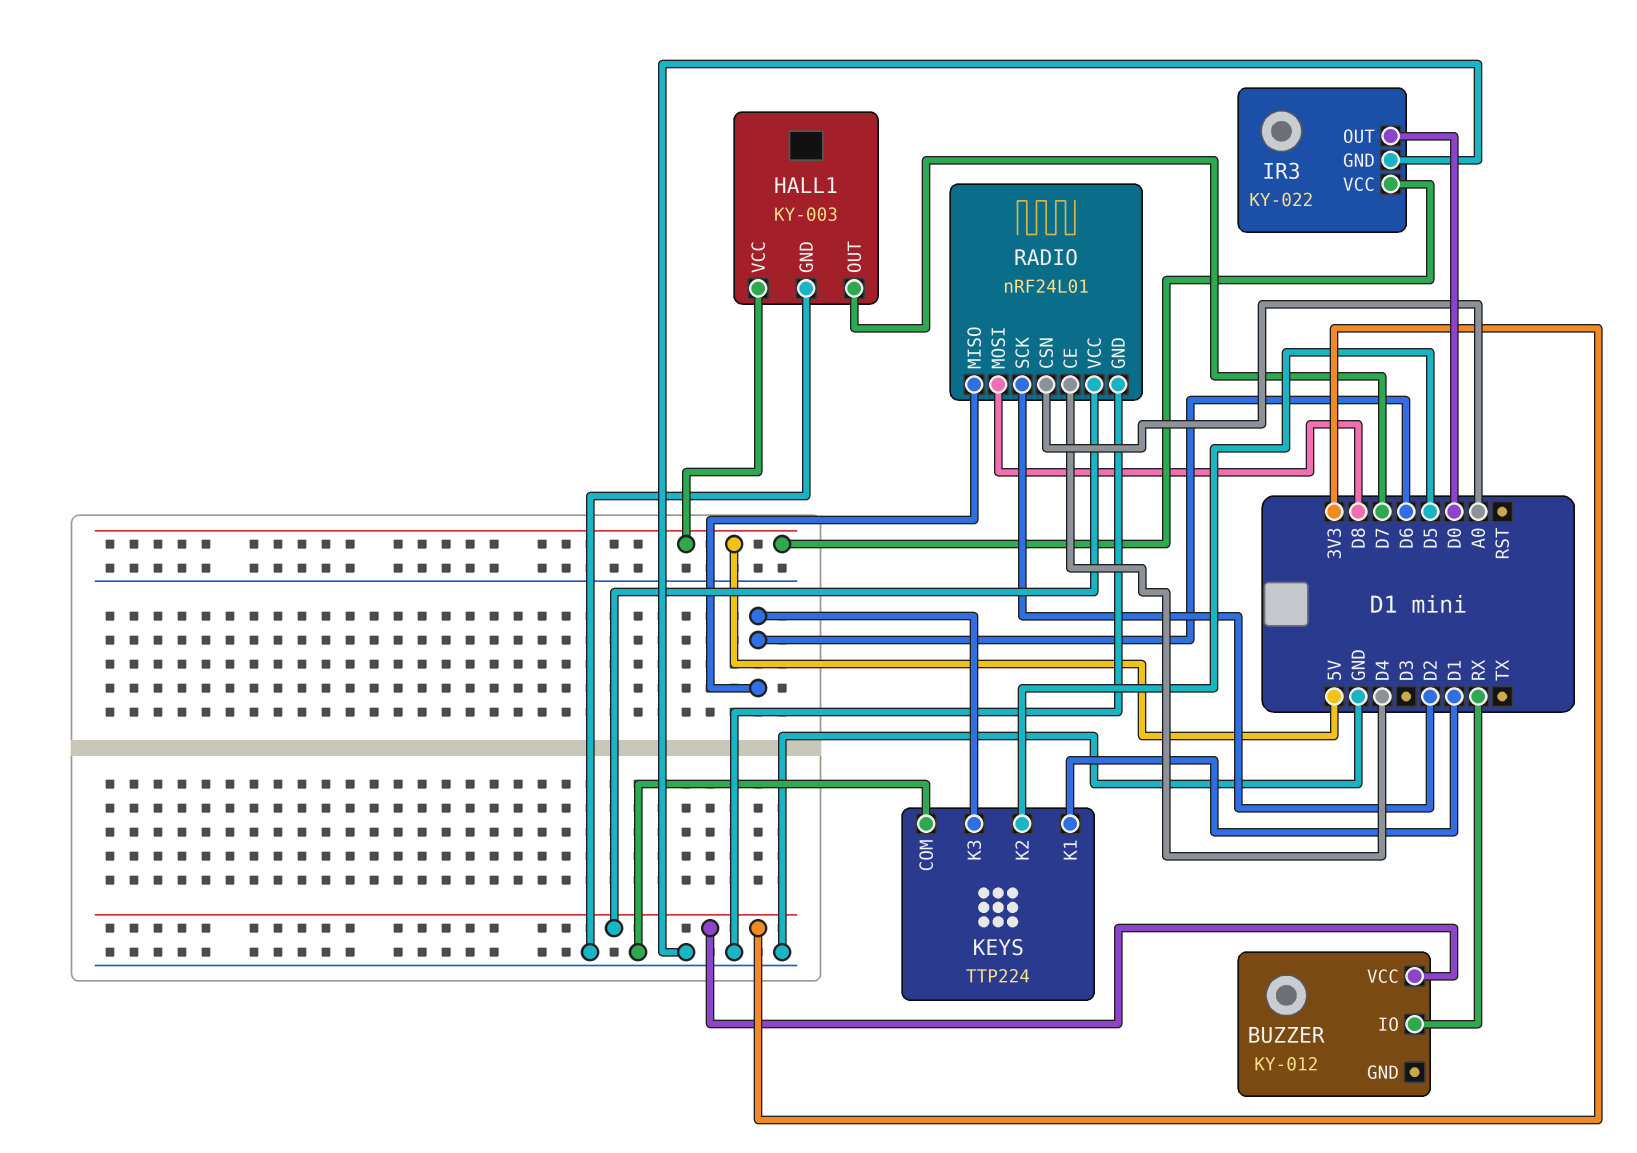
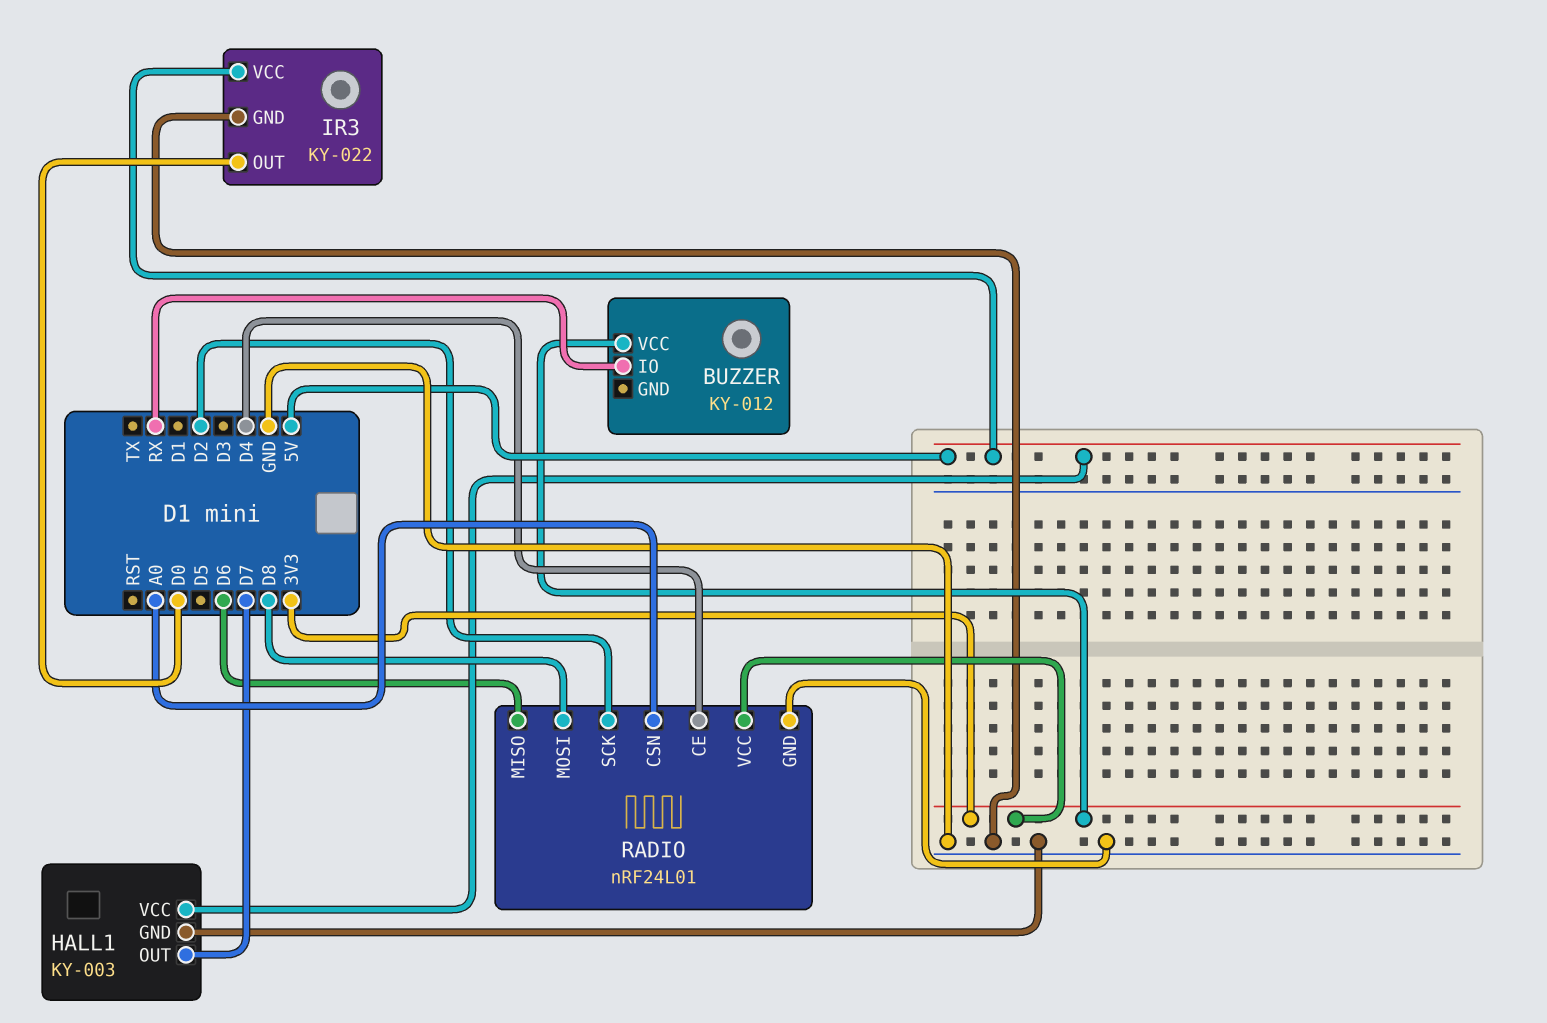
KEYS: TTP224 -> none
KEYS pin COM: GND -> none
KEYS pin K1: D1 -> none
KEYS pin K2: D5 -> none
KEYS pin K3: D6 -> none

